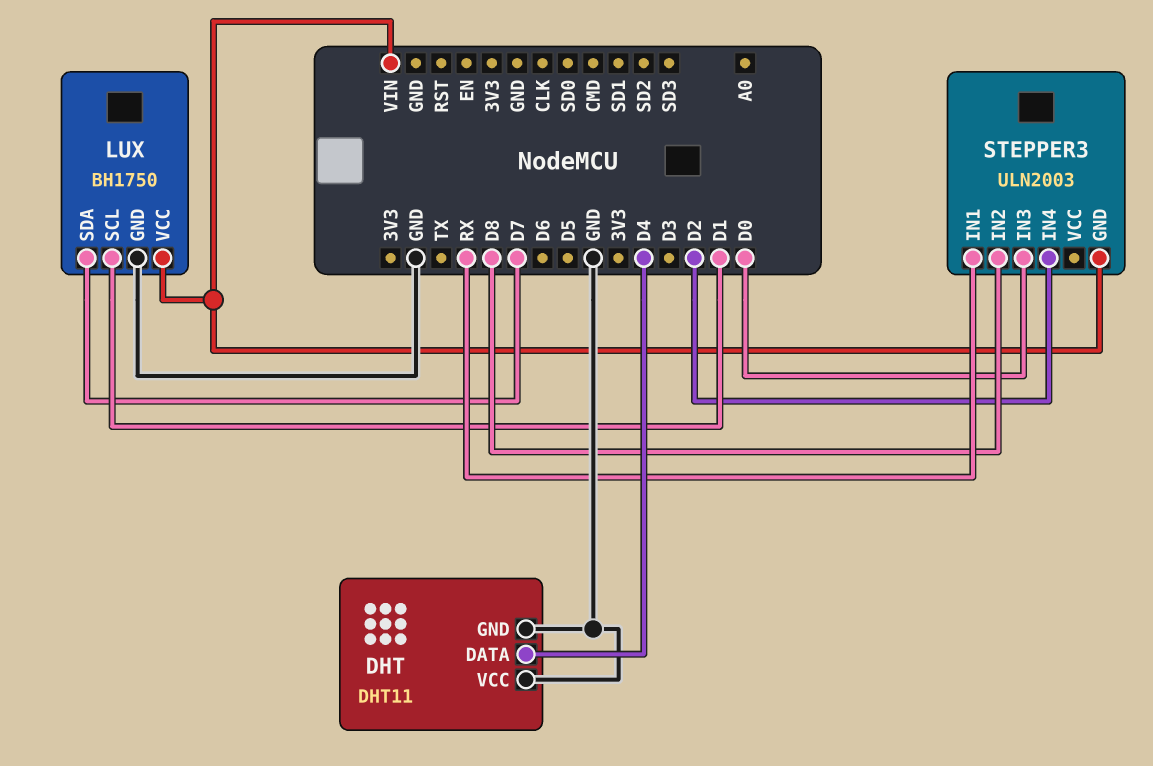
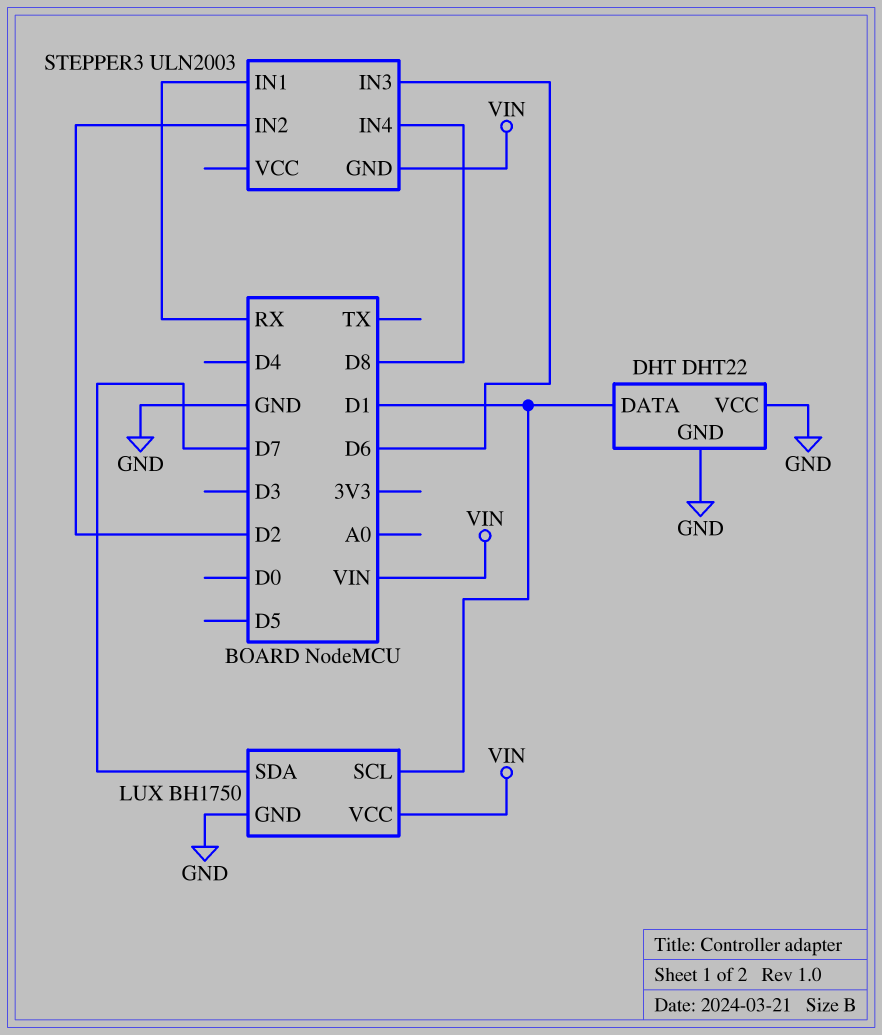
DHT: DHT11 -> DHT22
DHT pin DATA: D4 -> D1
STEPPER3 pin IN2: D8 -> D2
STEPPER3 pin IN3: D0 -> D6
STEPPER3 pin IN4: D2 -> D8

